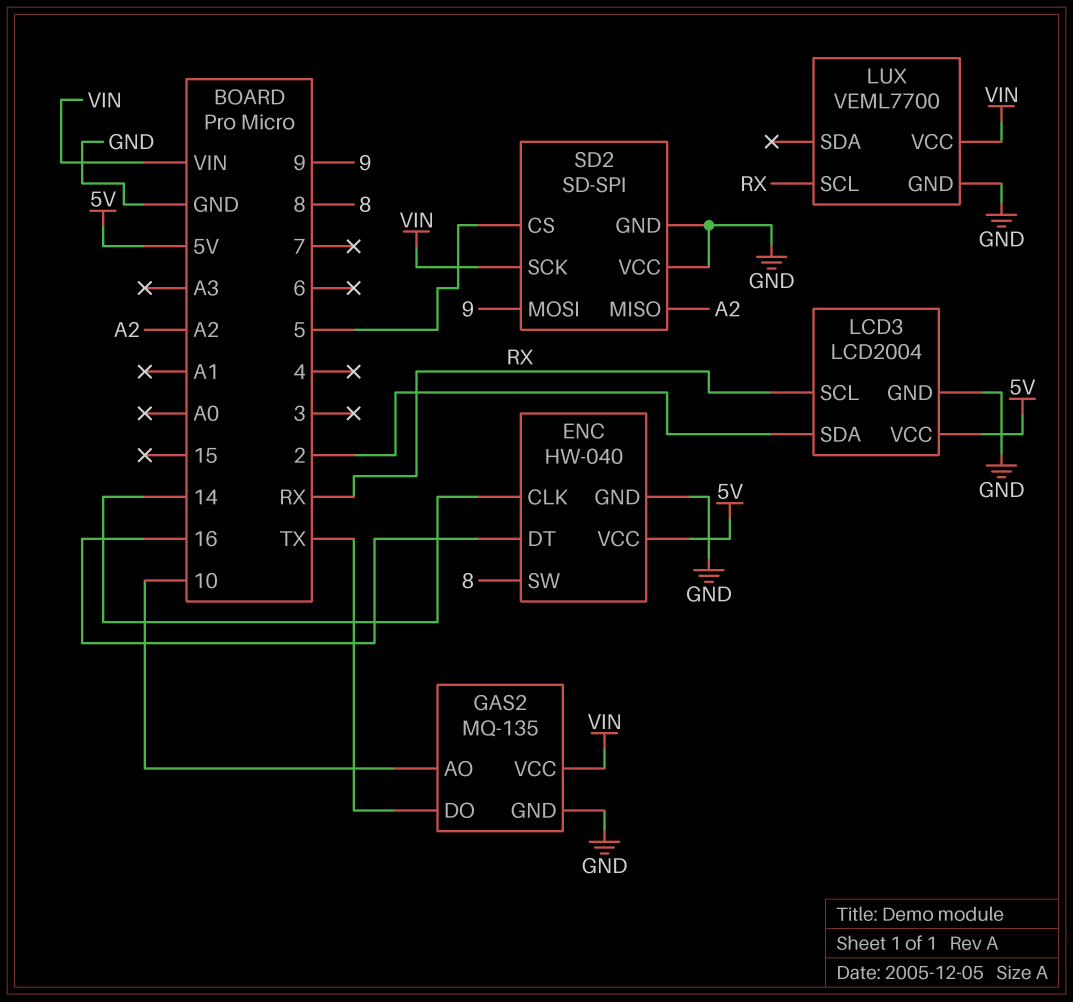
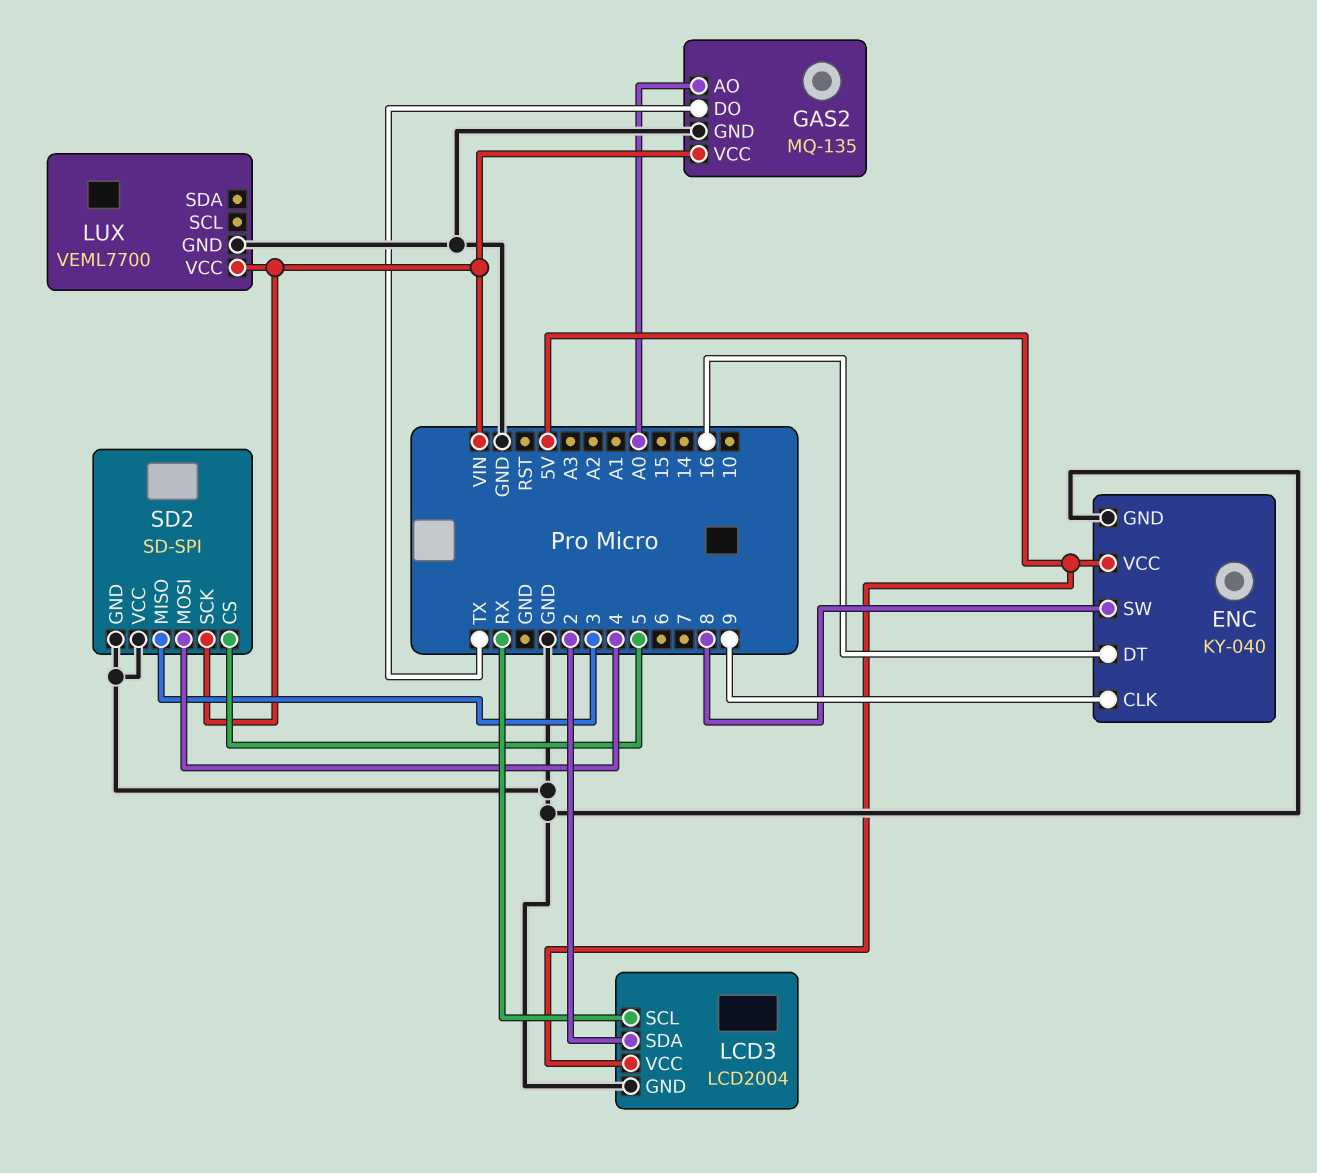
ENC: HW-040 -> KY-040
ENC pin CLK: 14 -> 9
GAS2 pin AO: 10 -> A0
LUX pin SCL: RX -> none
SD2 pin MISO: A2 -> 3
SD2 pin MOSI: 9 -> 4

